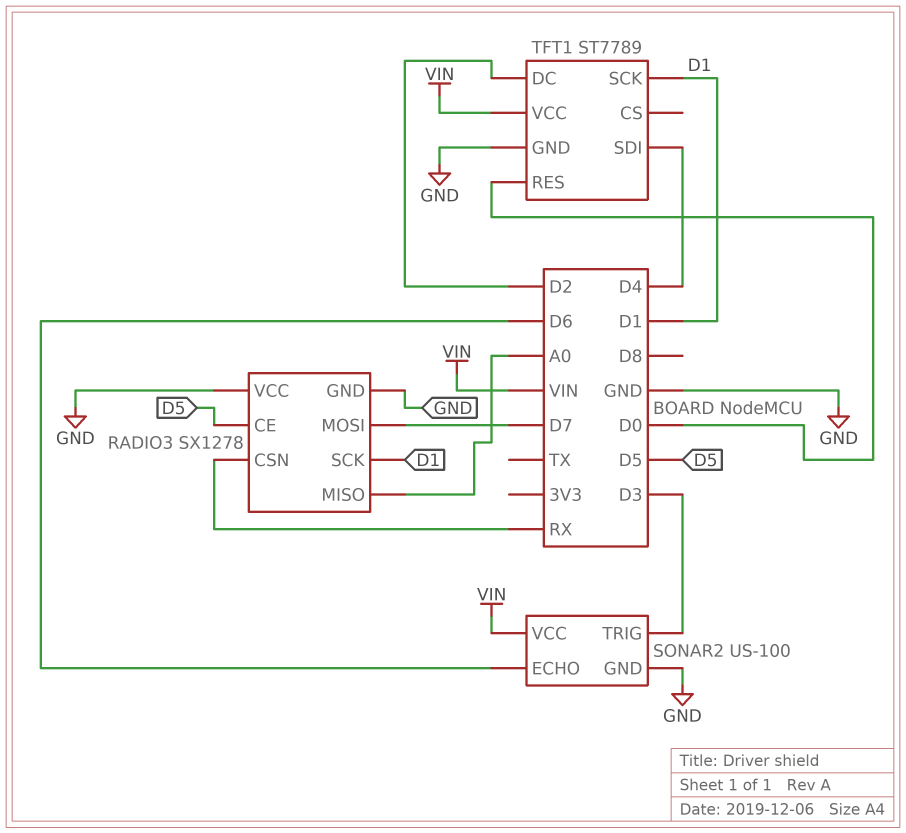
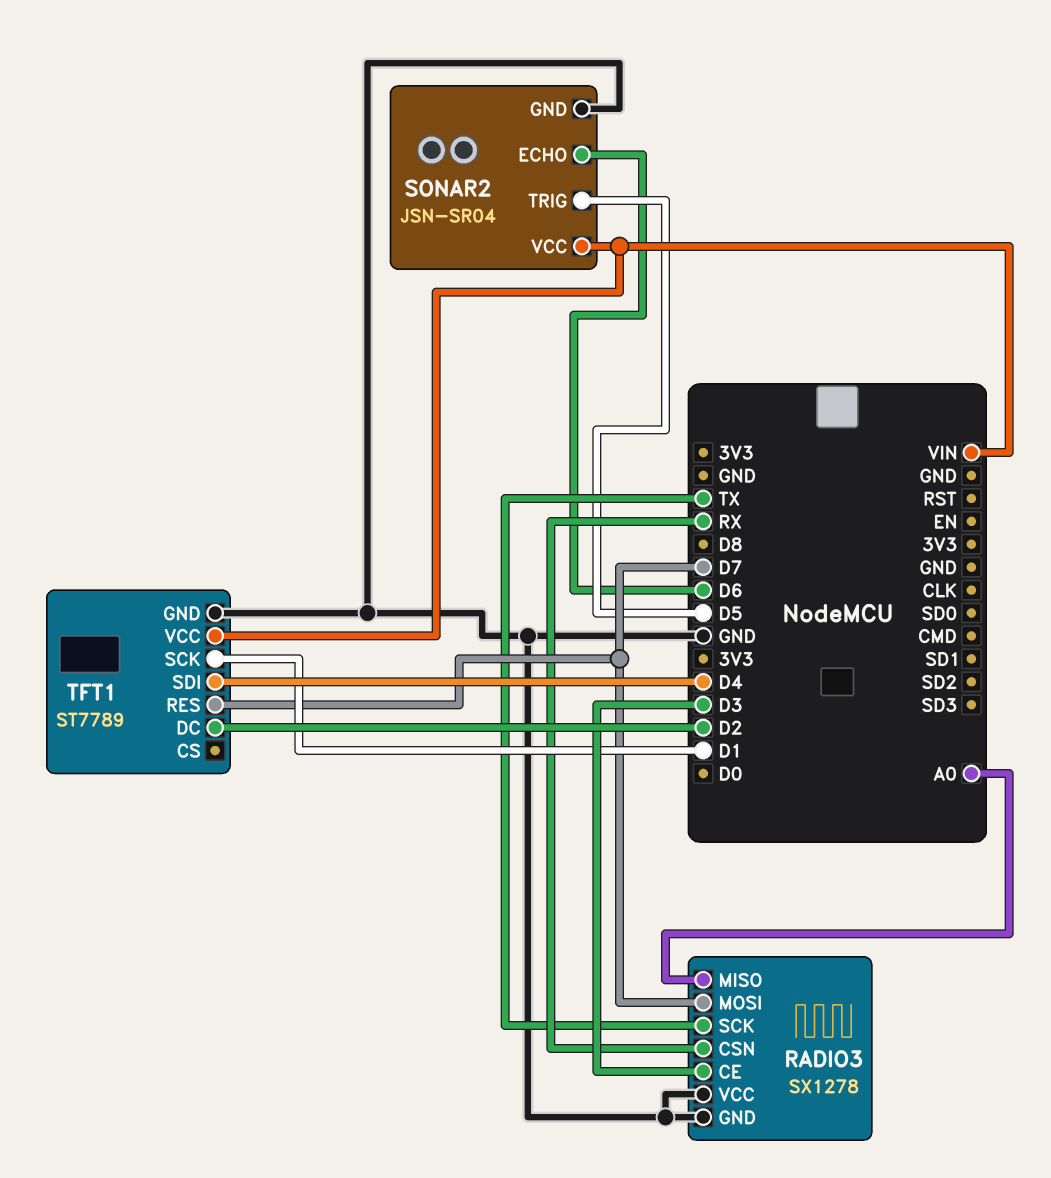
RADIO3 pin CE: D5 -> D3
RADIO3 pin SCK: D1 -> TX
SONAR2: US-100 -> JSN-SR04
SONAR2 pin TRIG: D3 -> D5
TFT1 pin RES: D0 -> D7

